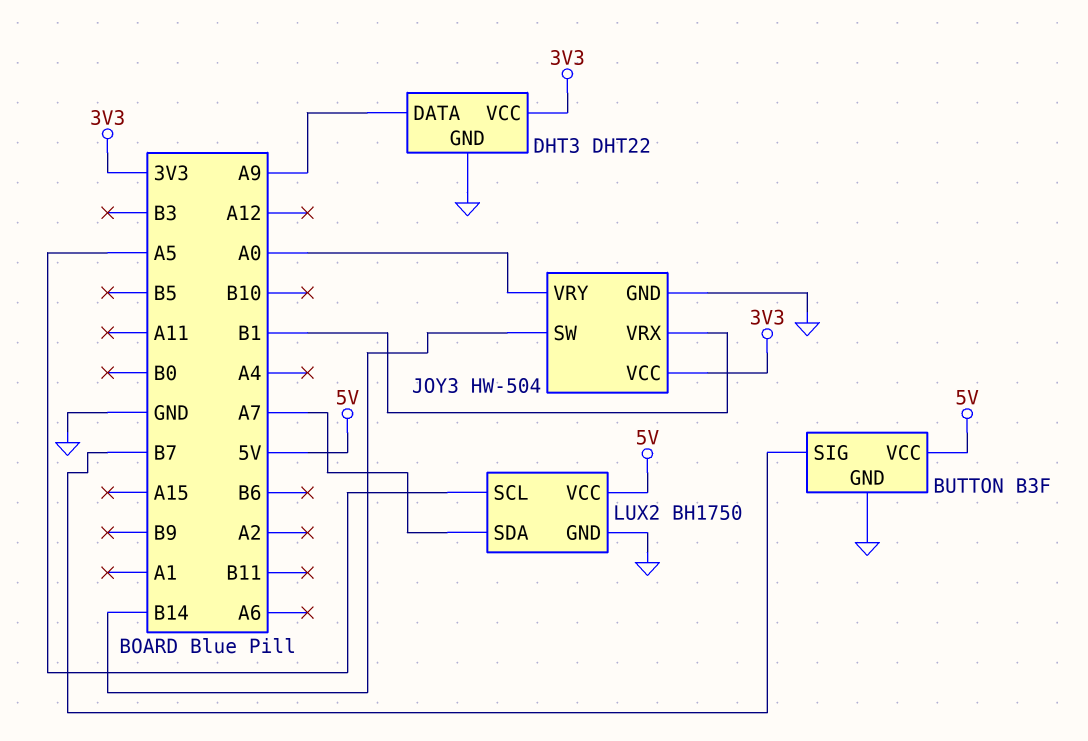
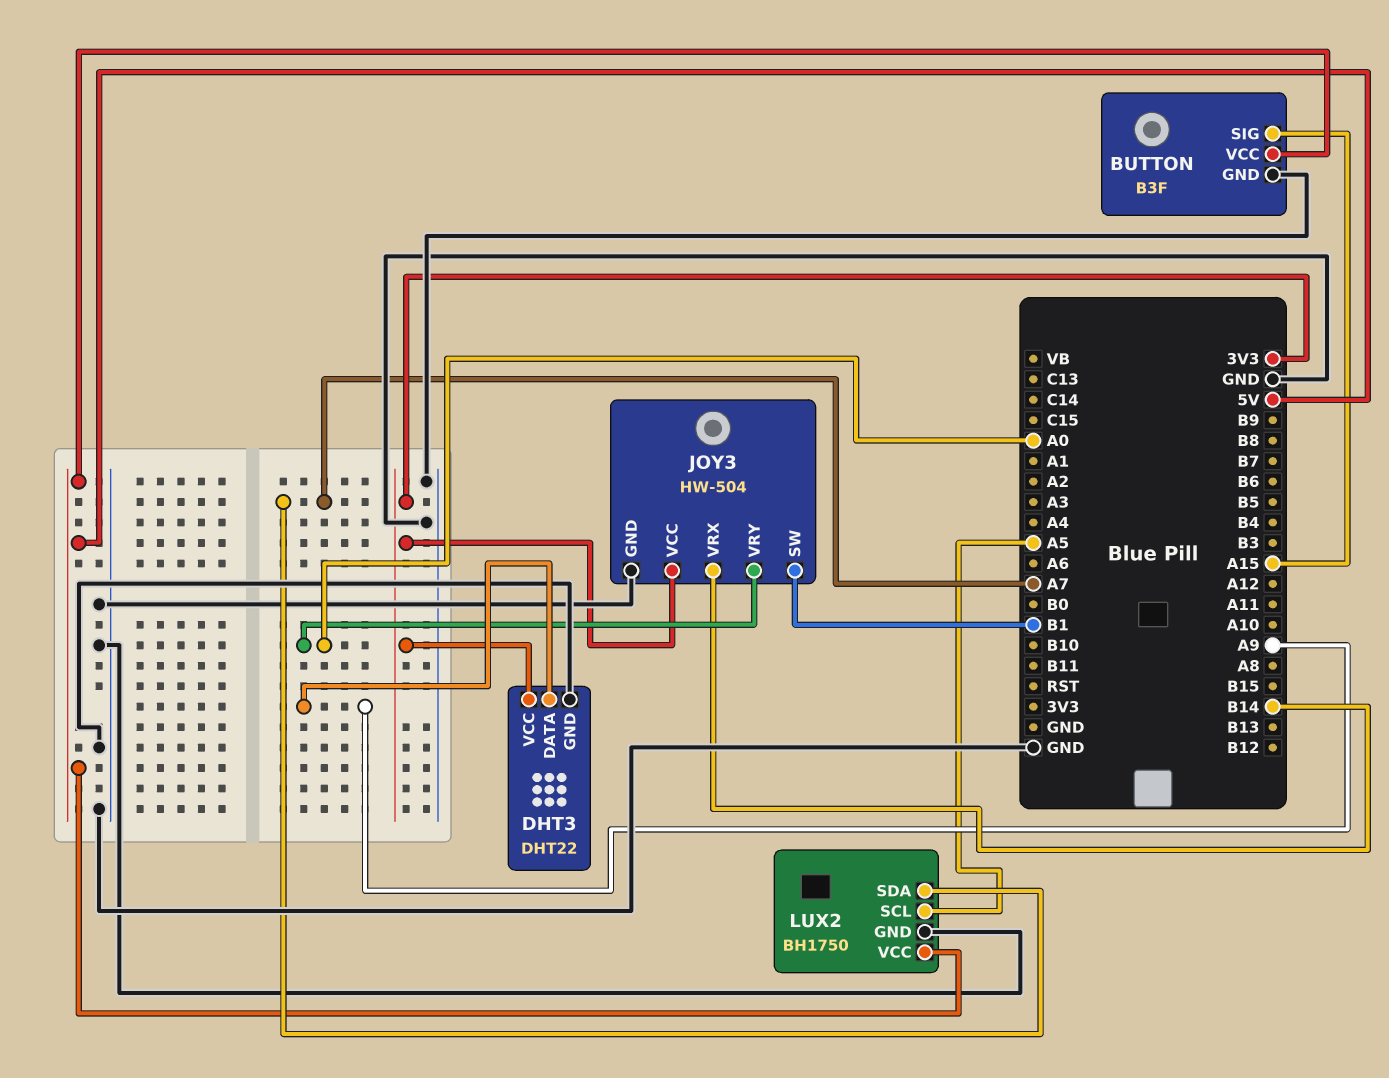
BUTTON pin SIG: B7 -> A15
JOY3 pin SW: B14 -> B1
JOY3 pin VRX: B1 -> B14

